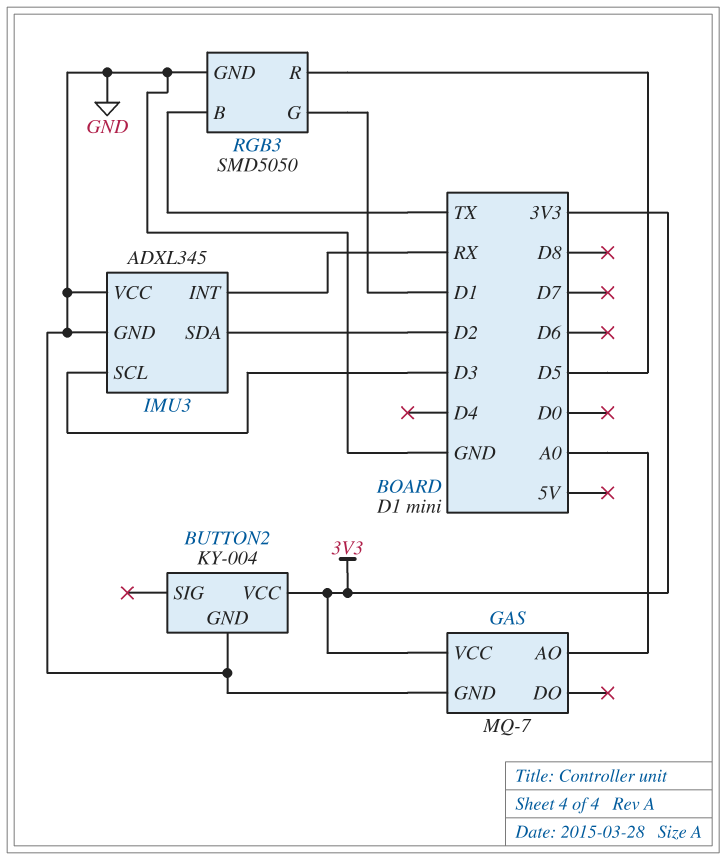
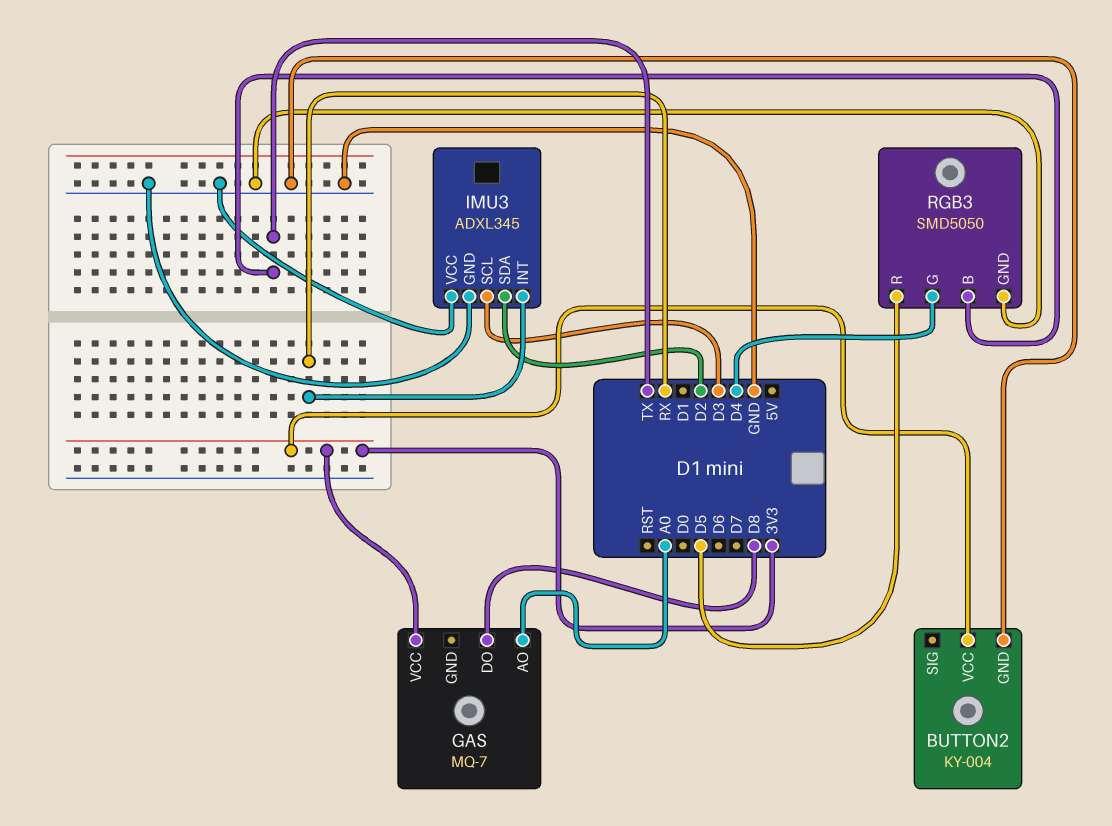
GAS pin DO: none -> D8
GAS pin GND: GND -> none
RGB3 pin G: D1 -> D4

